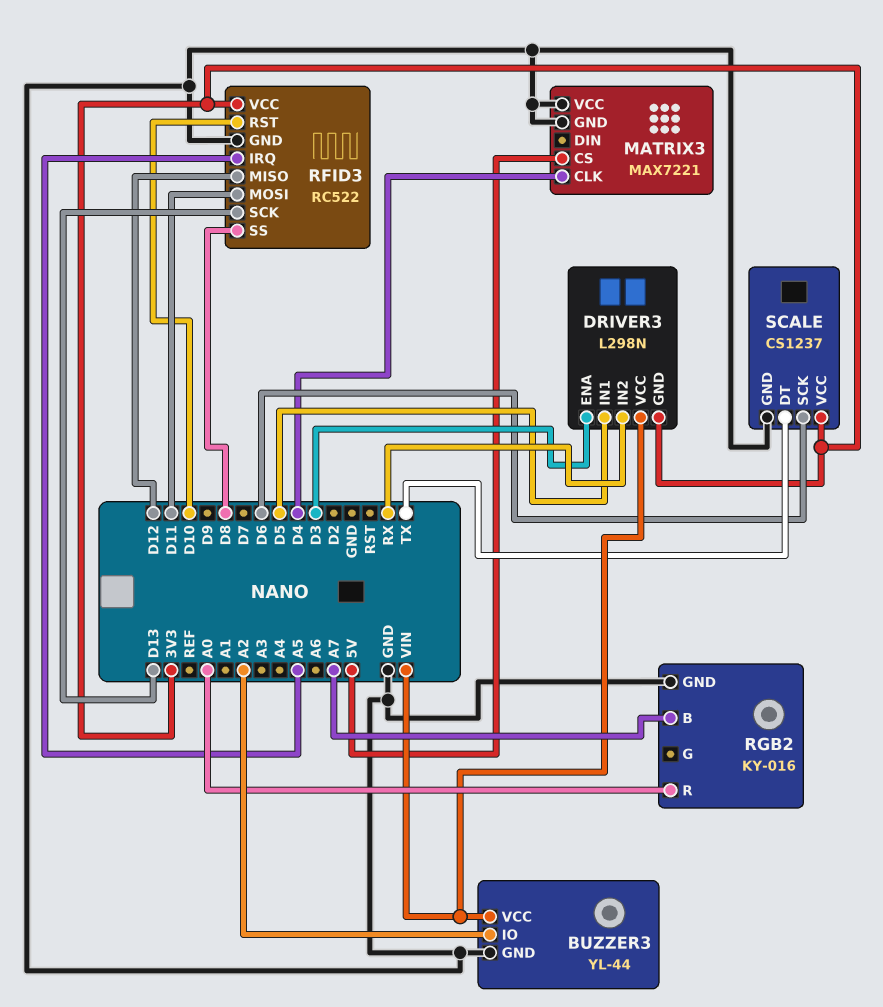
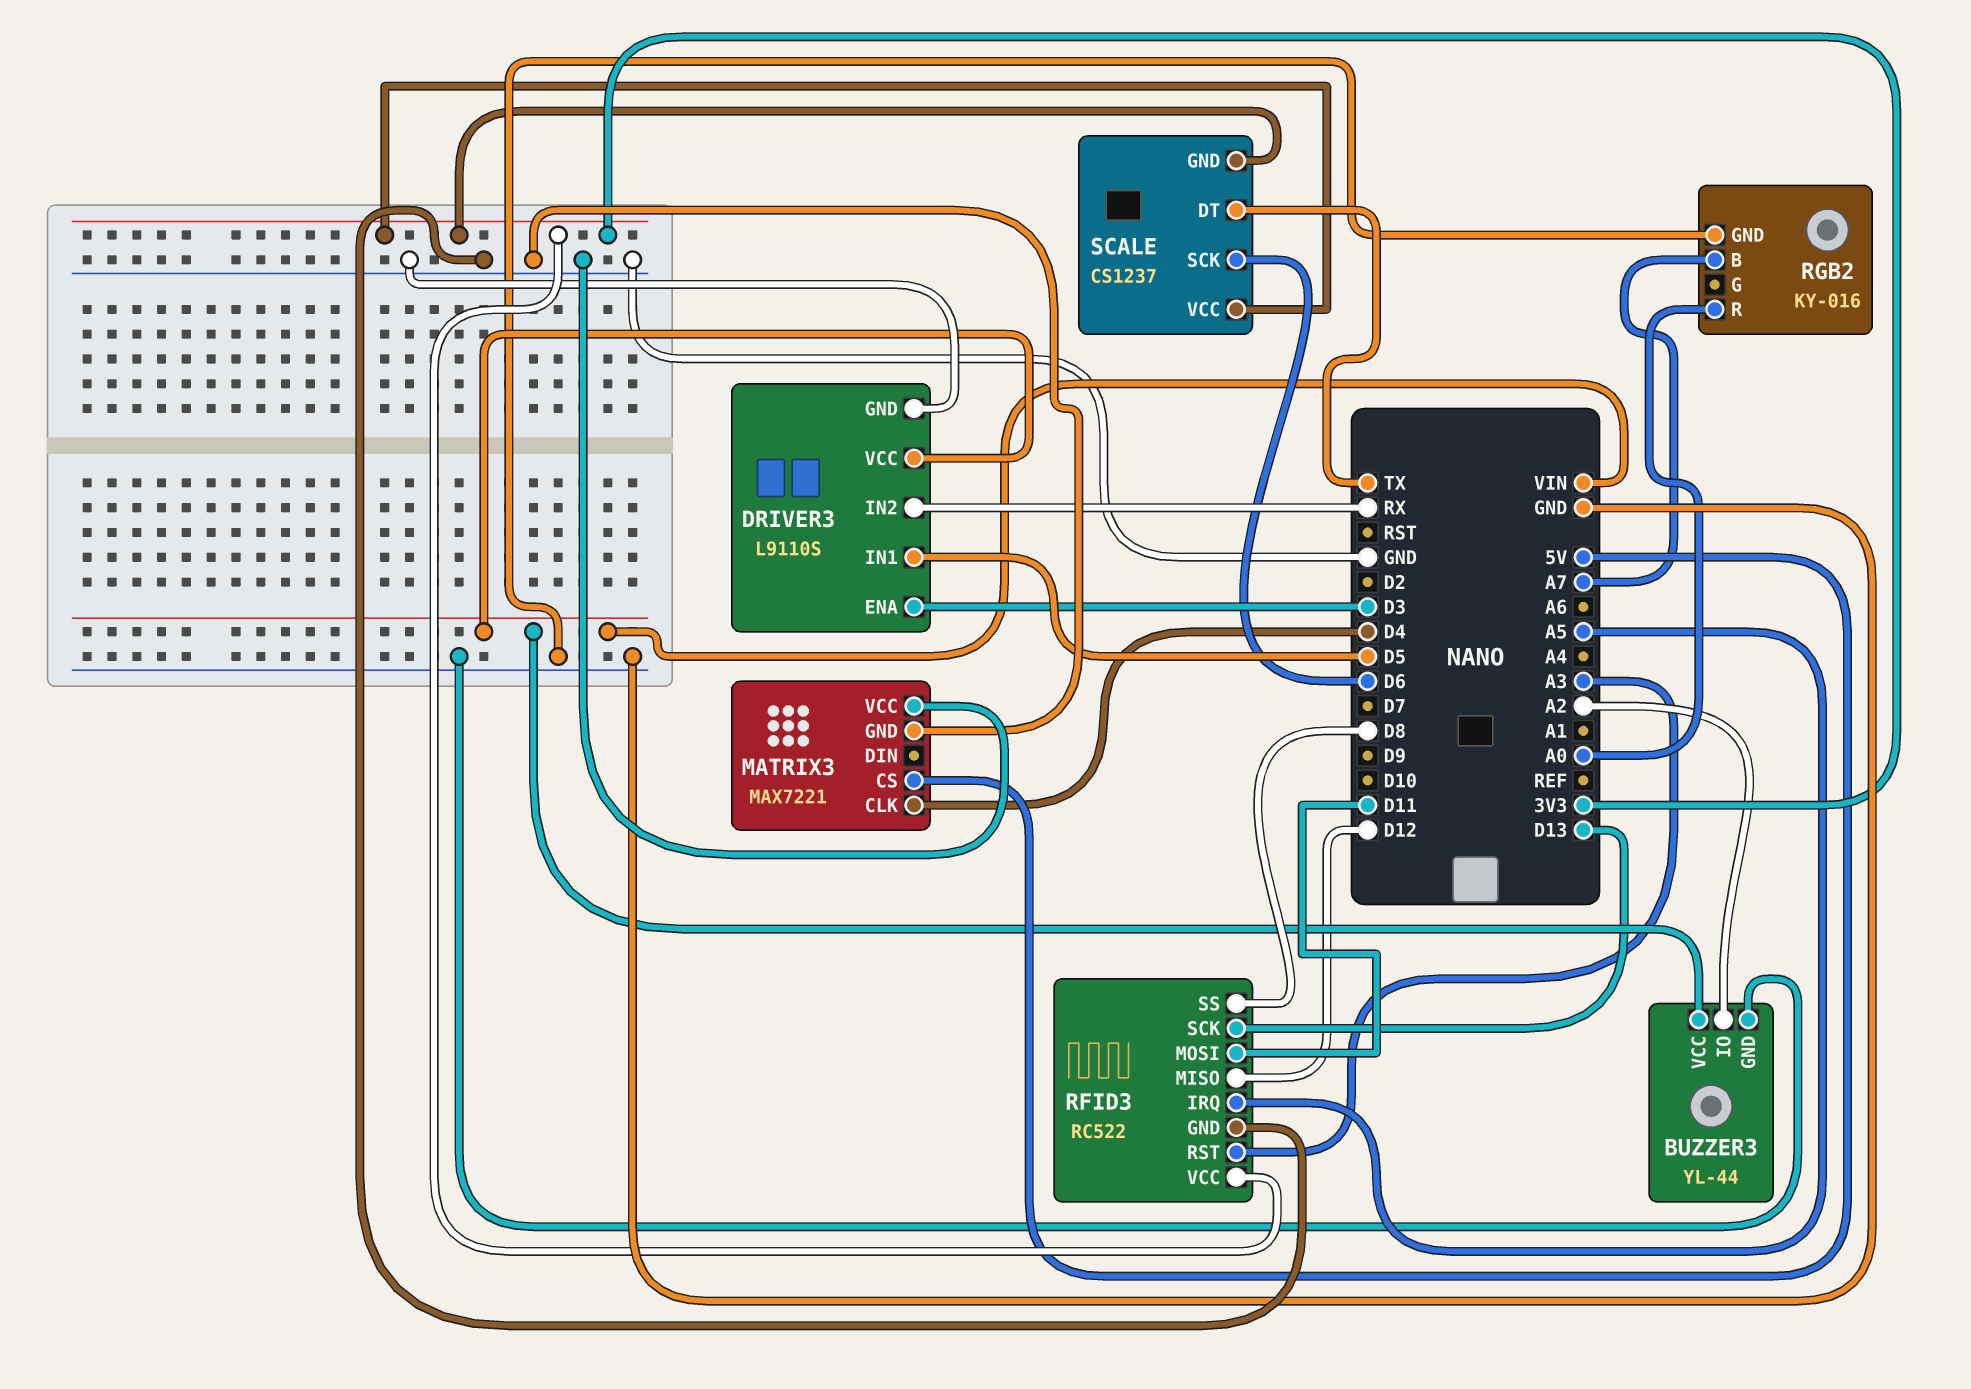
DRIVER3: L298N -> L9110S
DRIVER3 pin GND: 3V3 -> GND
RFID3 pin RST: D10 -> A3
SCALE pin GND: GND -> 3V3

